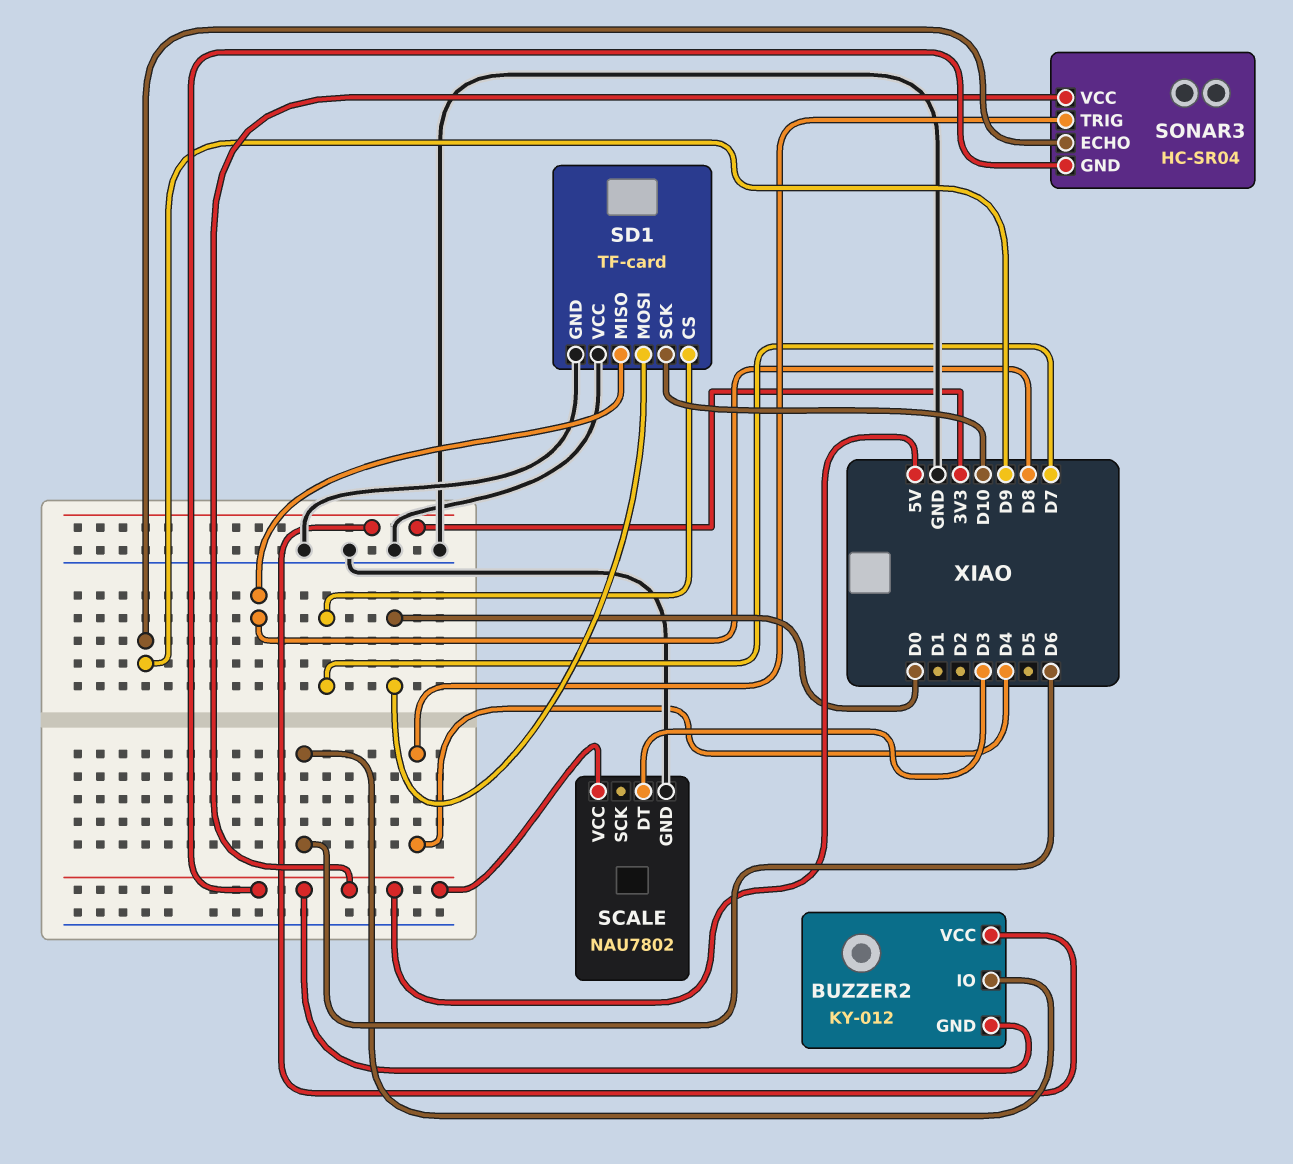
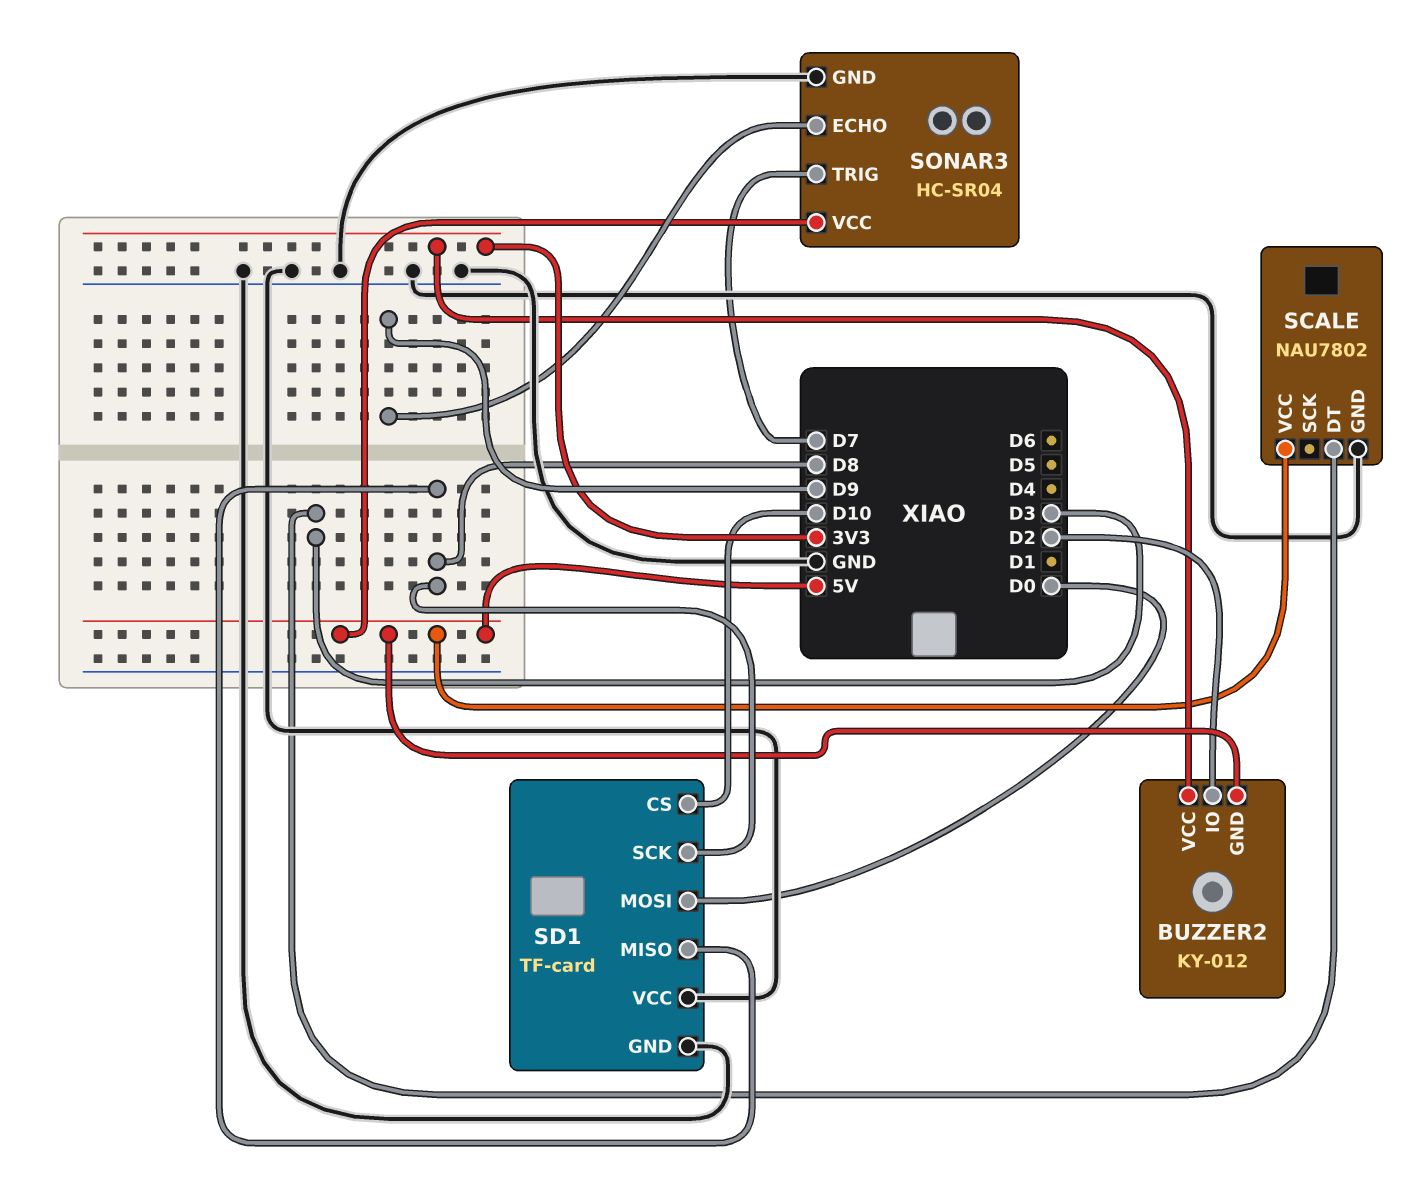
BUZZER2 pin IO: D6 -> D2
SD1 pin CS: D7 -> D10
SD1 pin SCK: D10 -> D8
SONAR3 pin GND: 5V -> GND
SONAR3 pin TRIG: D4 -> D7

